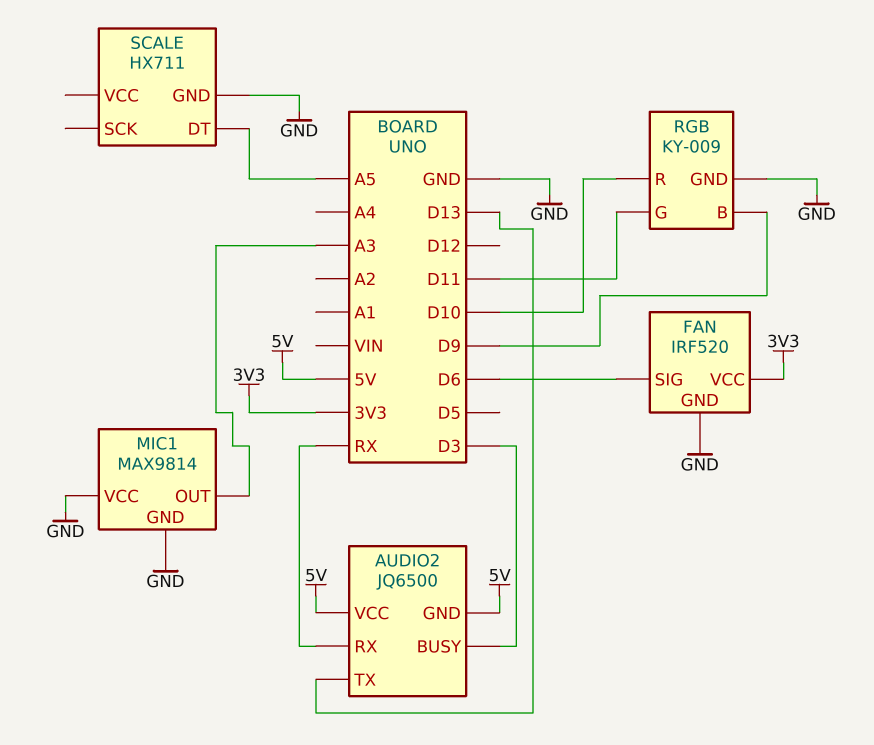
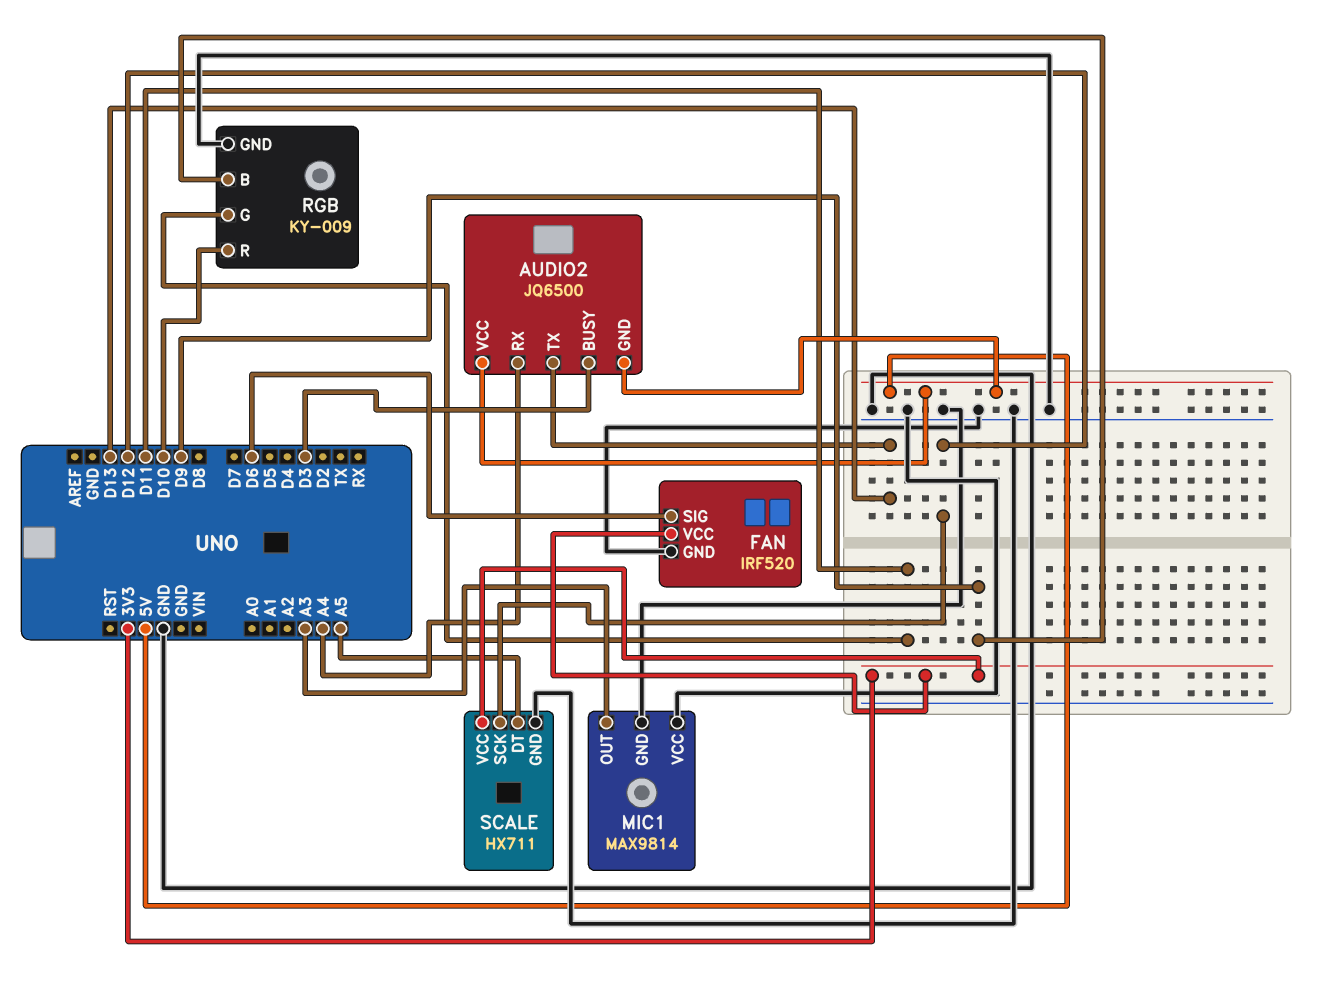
AUDIO2 pin RX: RX -> A4
SCALE pin SCK: none -> D12
SCALE pin VCC: none -> 3V3

